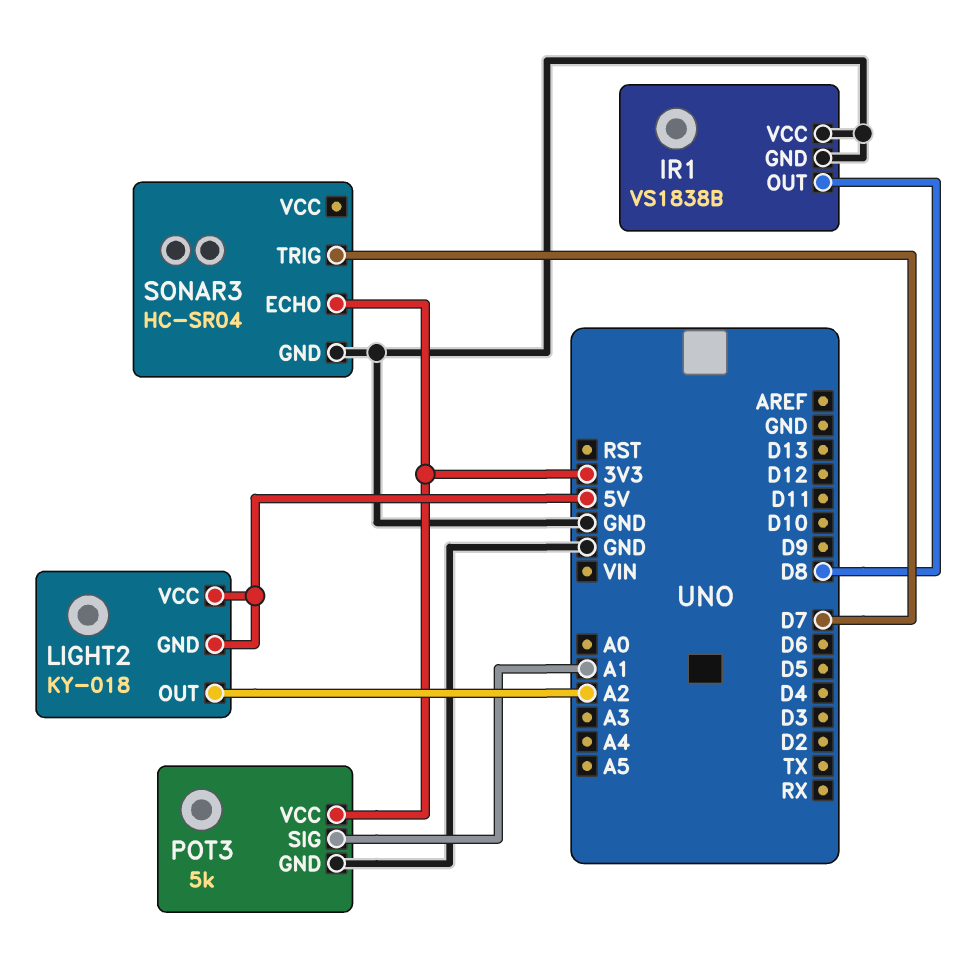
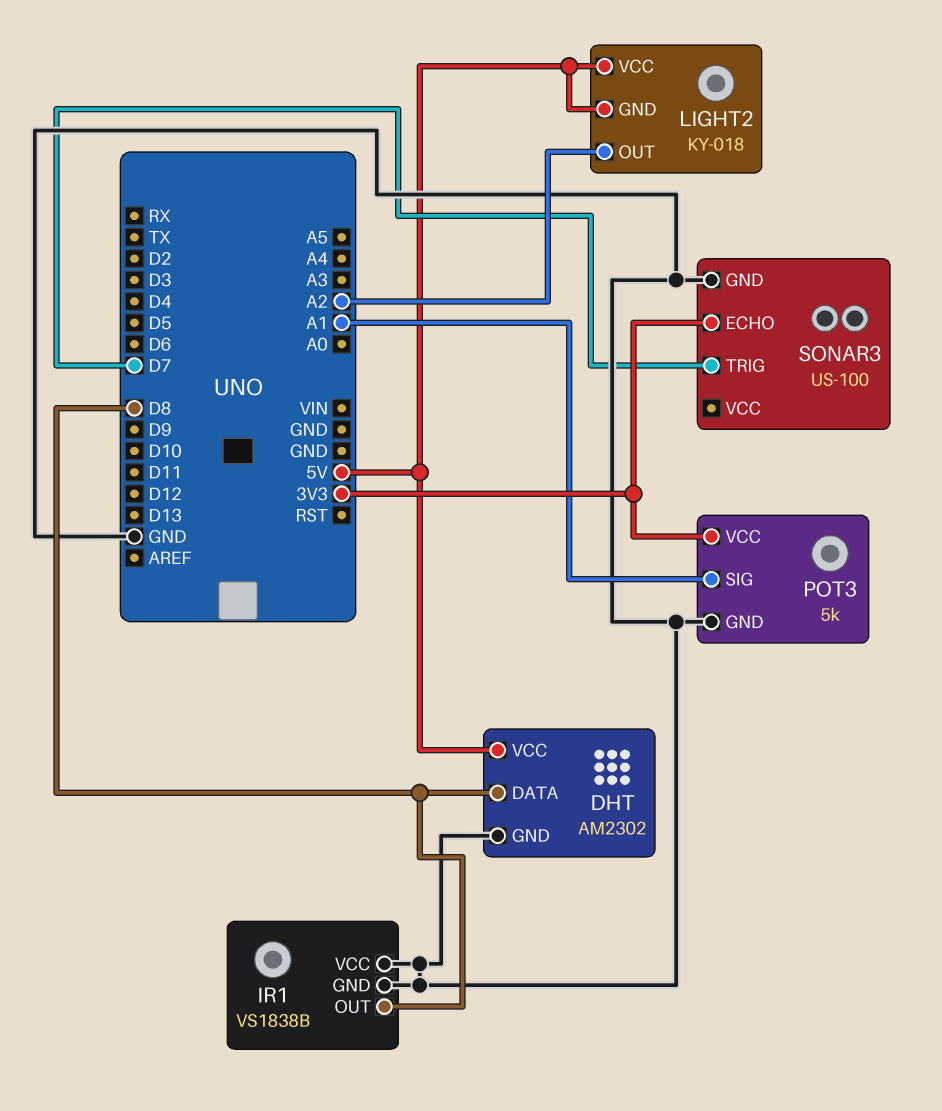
DHT: none -> AM2302
DHT pin DATA: none -> D8
DHT pin GND: none -> GND
DHT pin VCC: none -> 5V
SONAR3: HC-SR04 -> US-100

